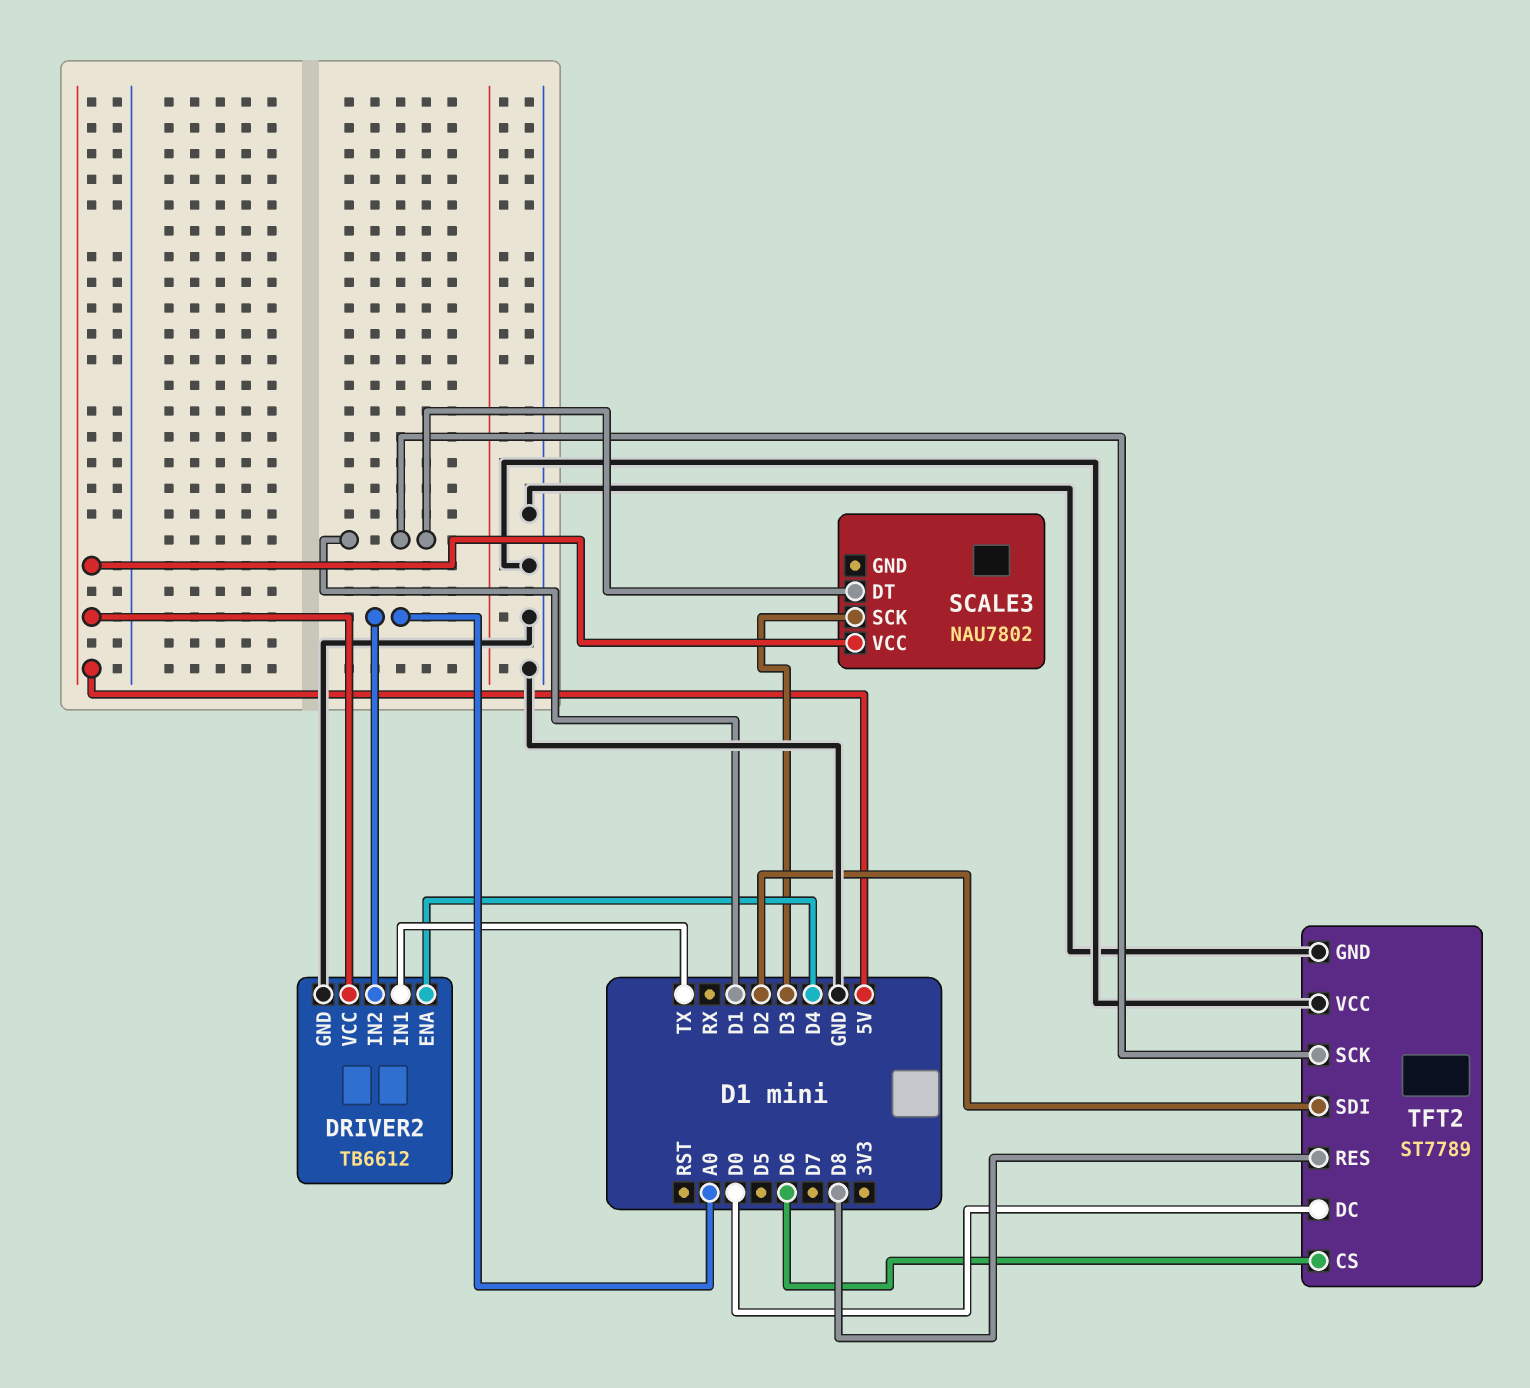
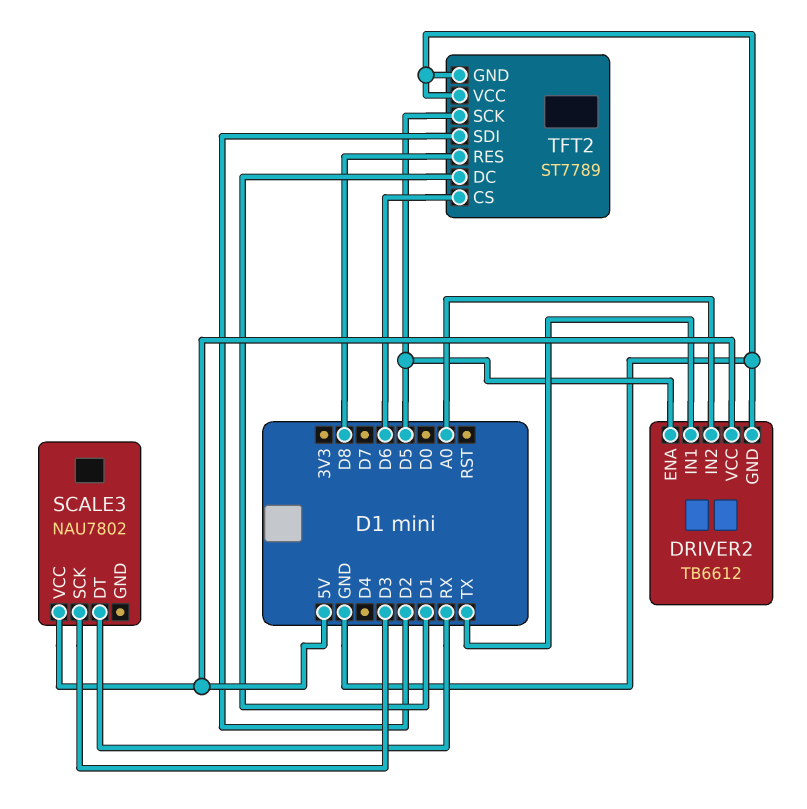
DRIVER2 pin ENA: D4 -> D5
SCALE3 pin DT: D1 -> RX
TFT2 pin DC: D0 -> D1
TFT2 pin SCK: D1 -> D5

